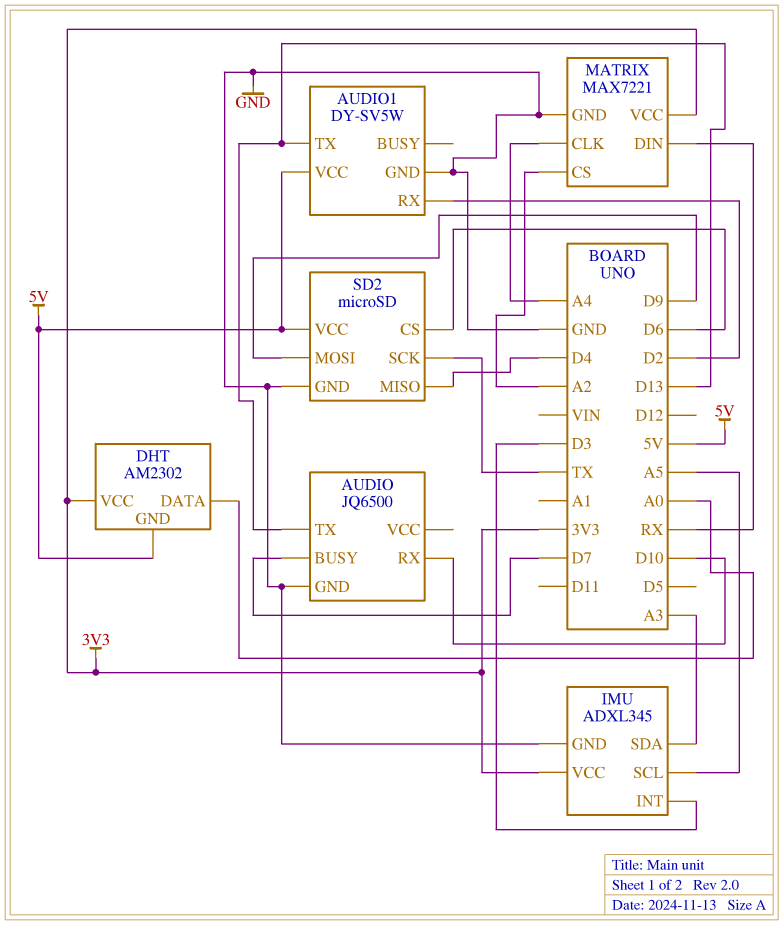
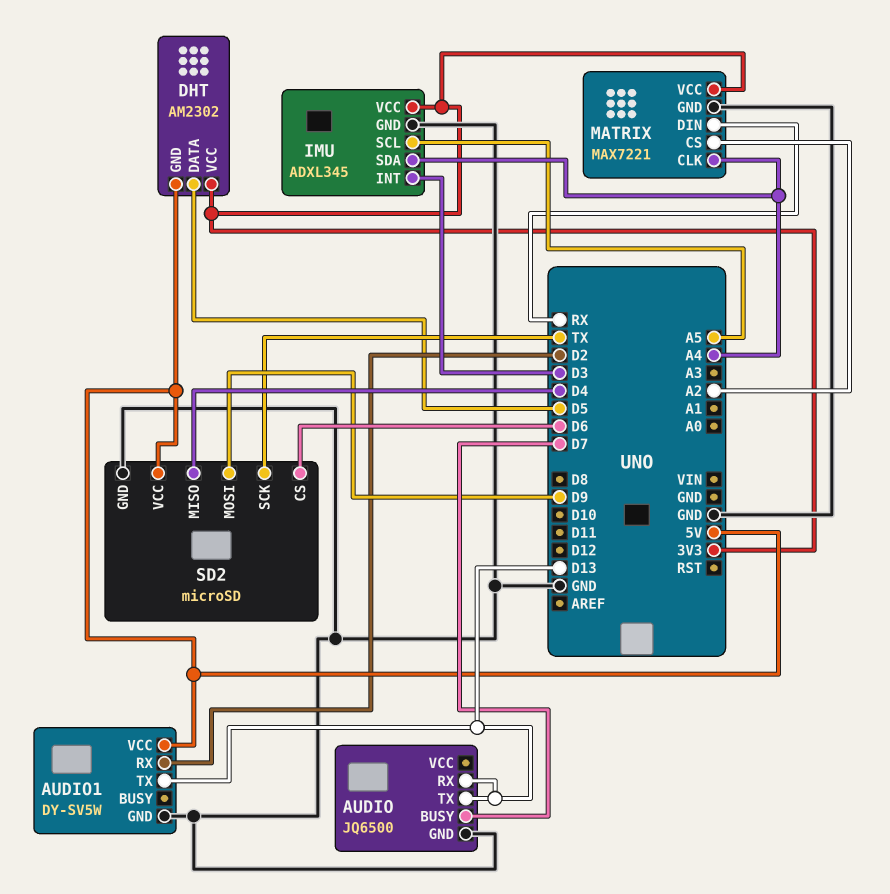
AUDIO pin RX: D10 -> D13
DHT pin DATA: A0 -> D5
IMU pin SDA: A3 -> A4

